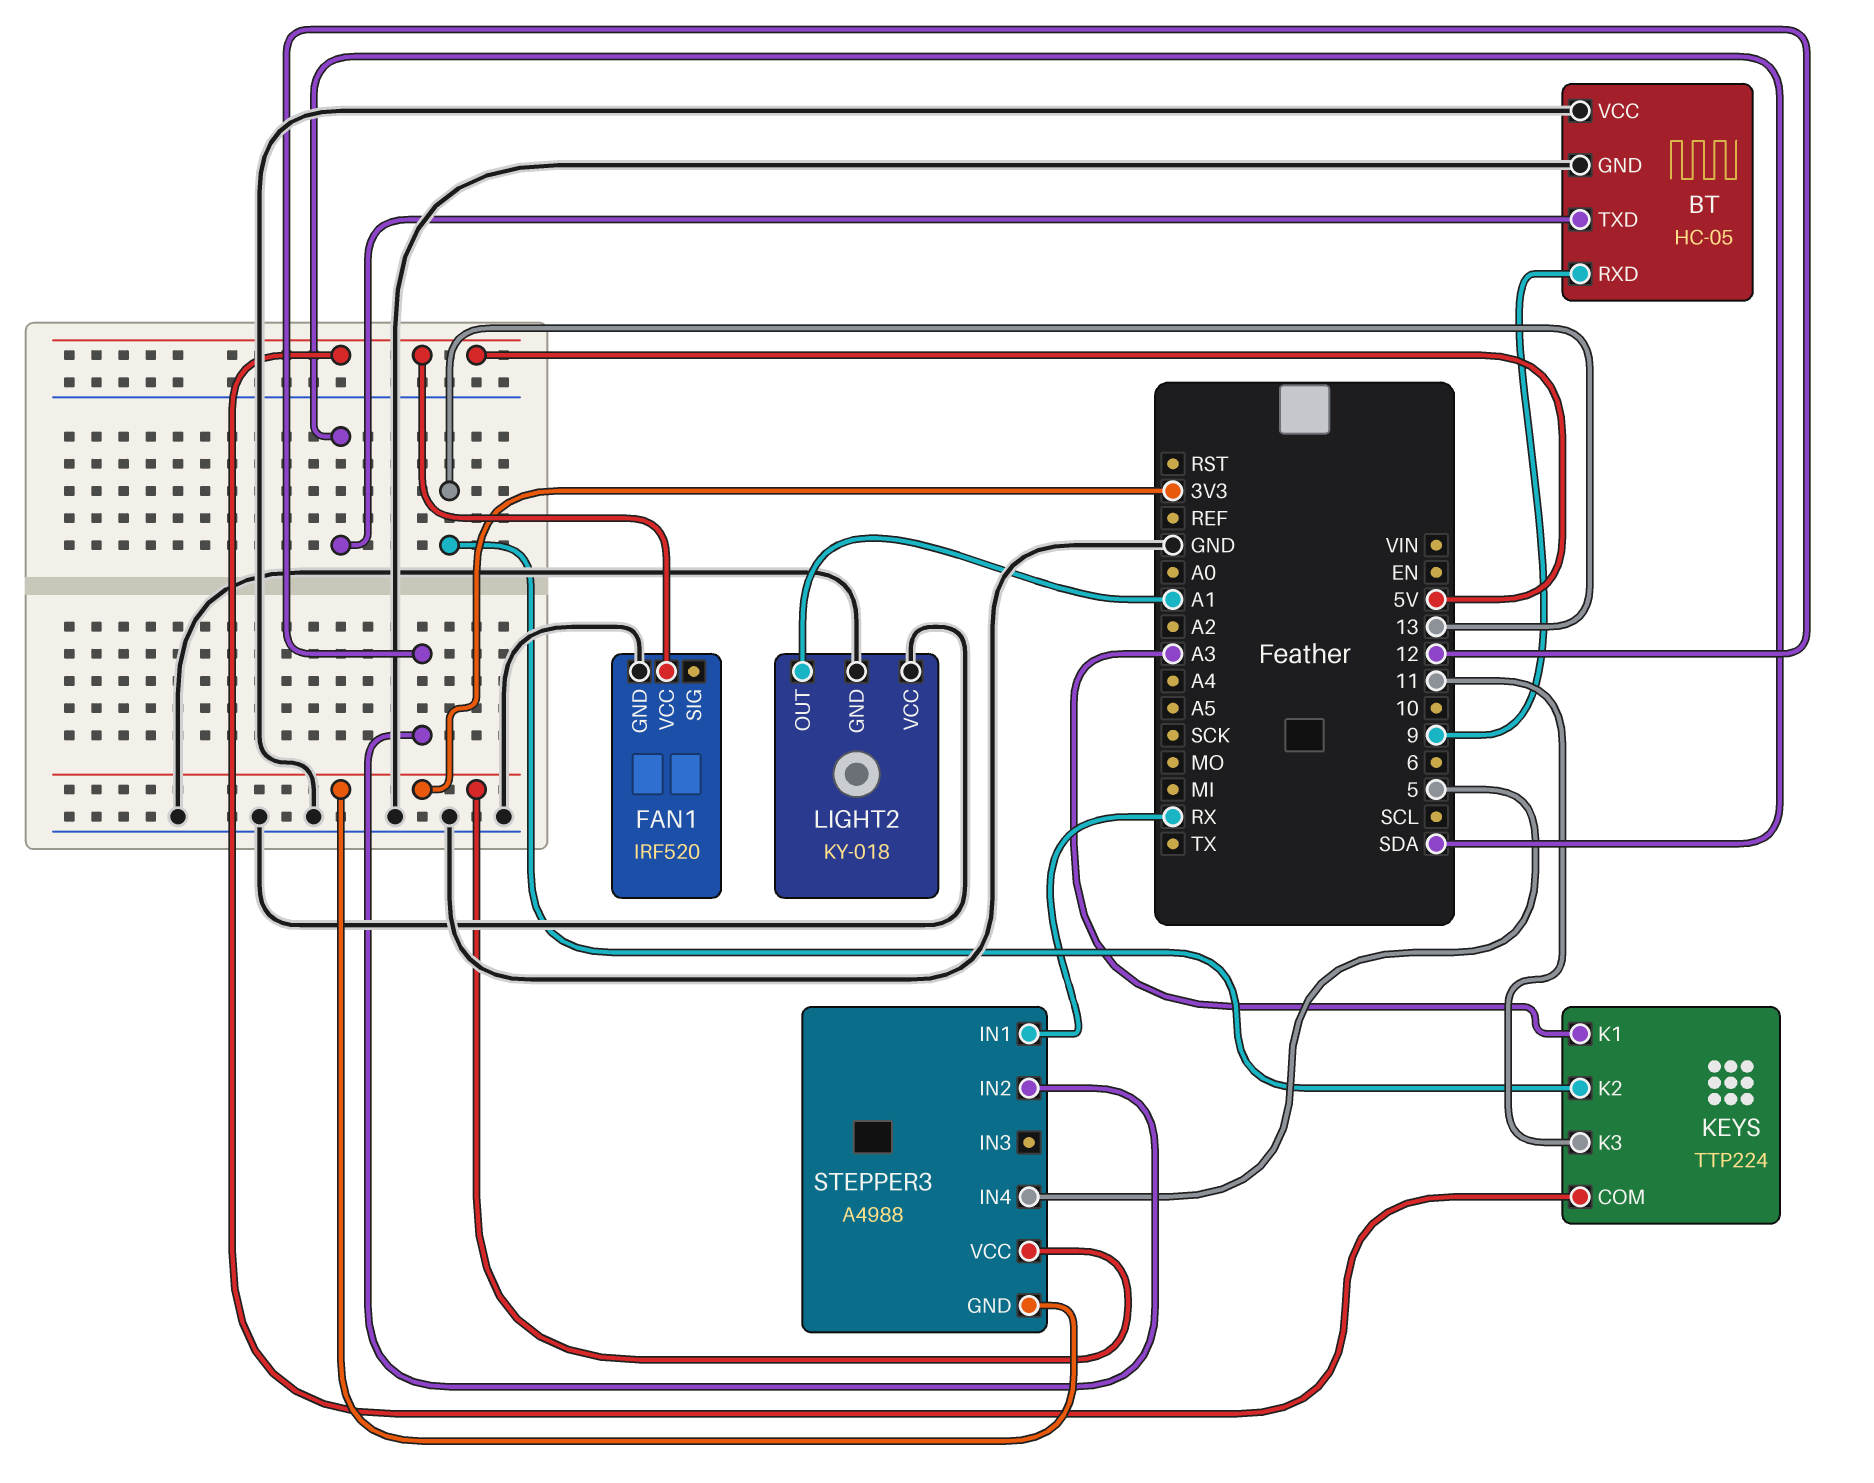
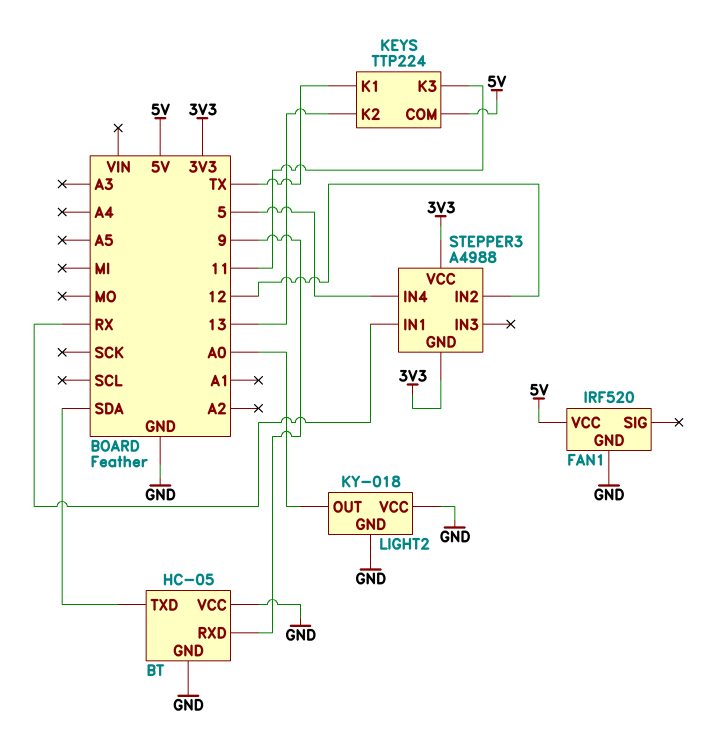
KEYS pin K1: A3 -> TX
LIGHT2 pin OUT: A1 -> A0

